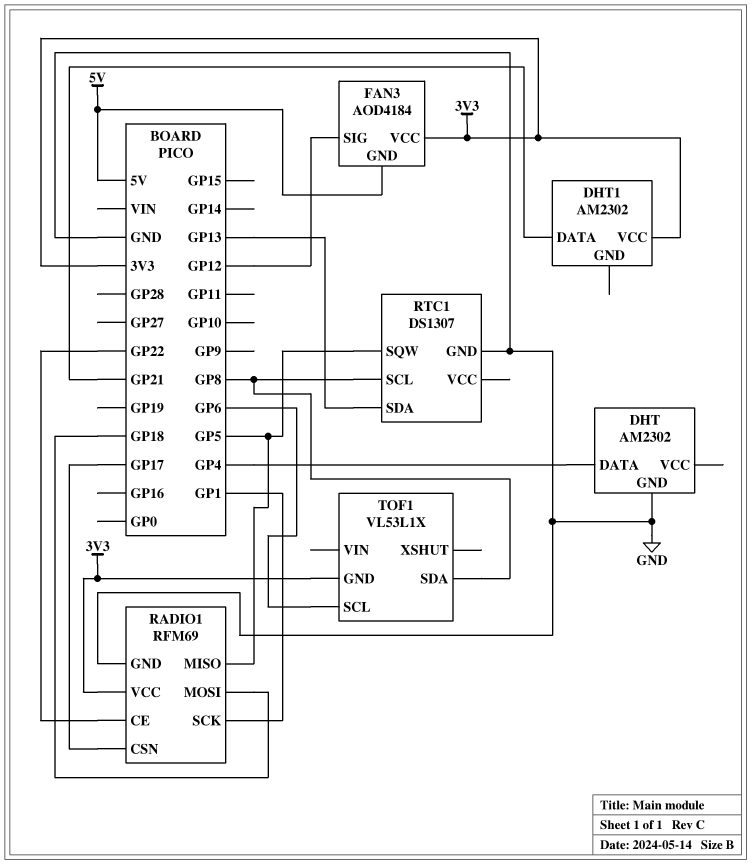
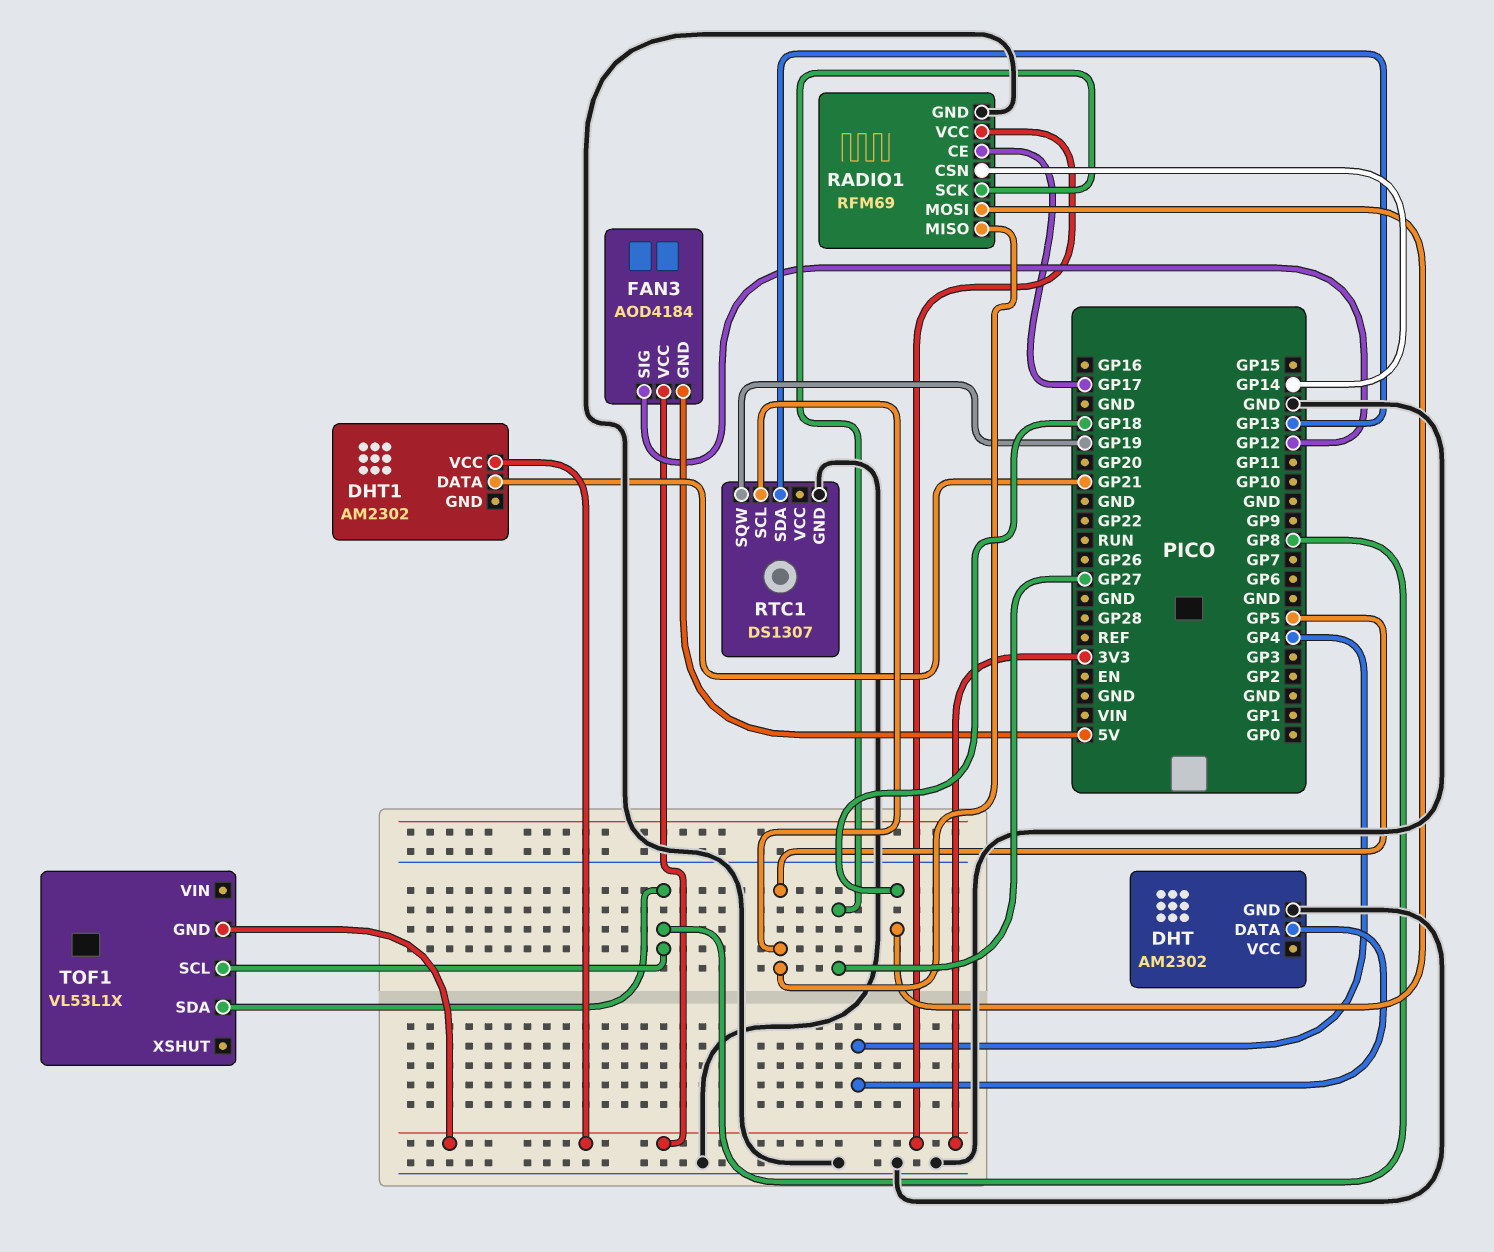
RADIO1 pin CE: GP22 -> GP17
RADIO1 pin CSN: GP17 -> GP14
RADIO1 pin SCK: GP1 -> GP27
RTC1 pin SCL: GP8 -> GP5
RTC1 pin SQW: GP5 -> GP19
TOF1 pin SCL: GP6 -> GP8

